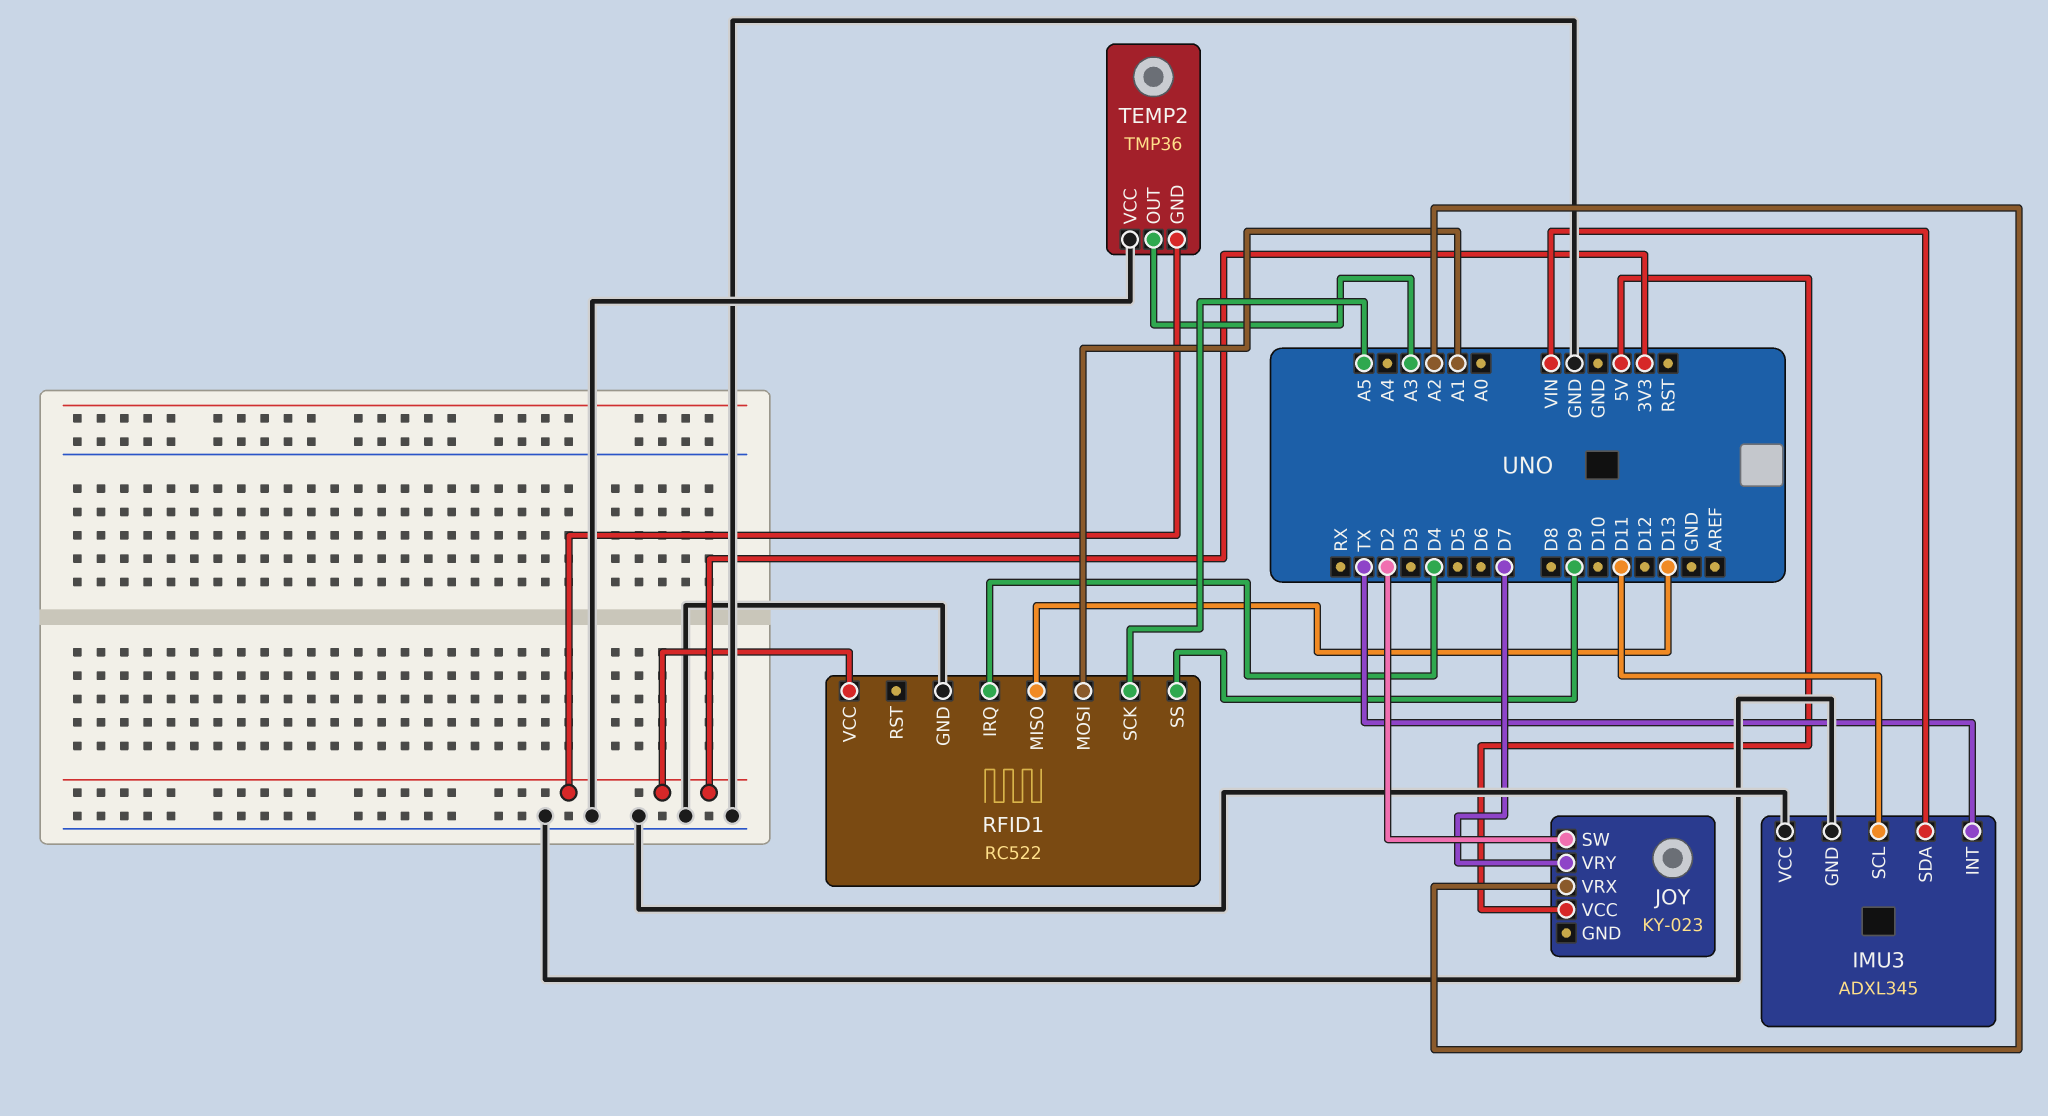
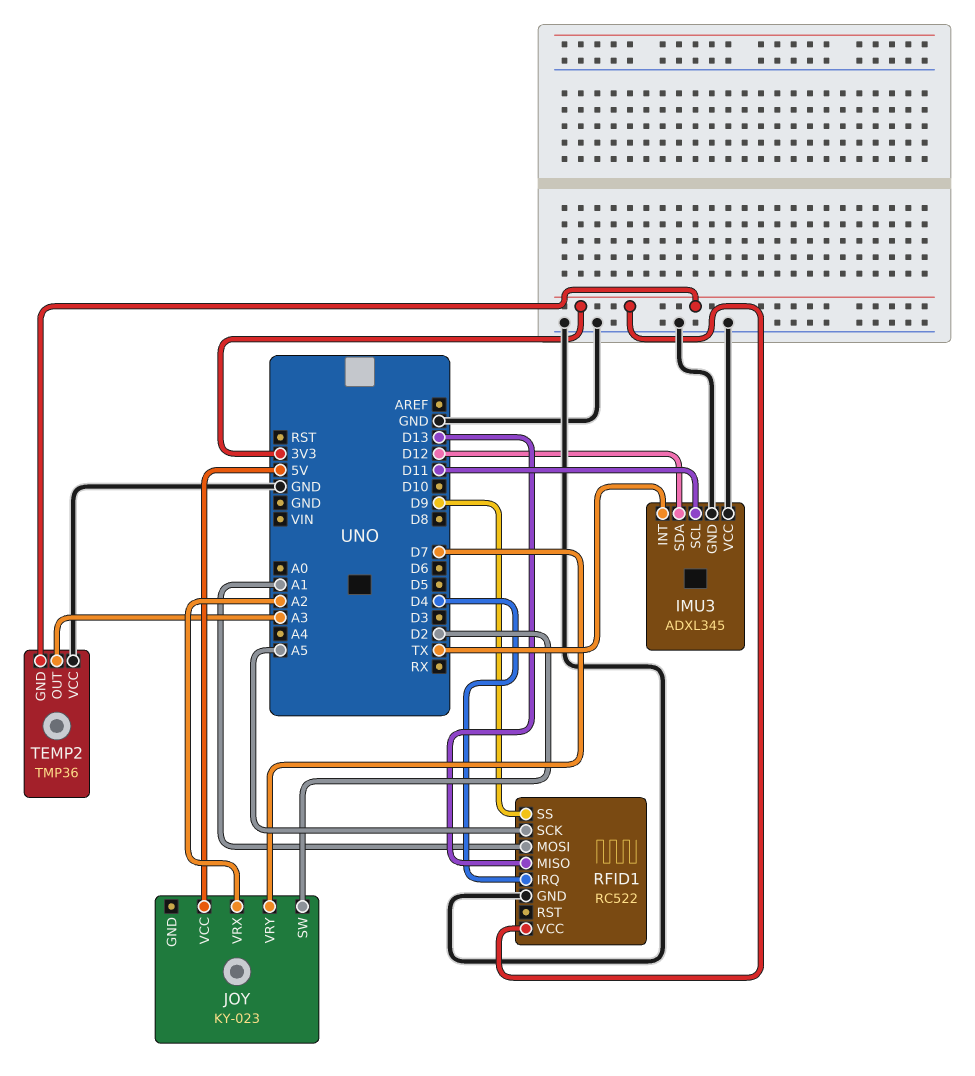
IMU3 pin SDA: VIN -> D12

